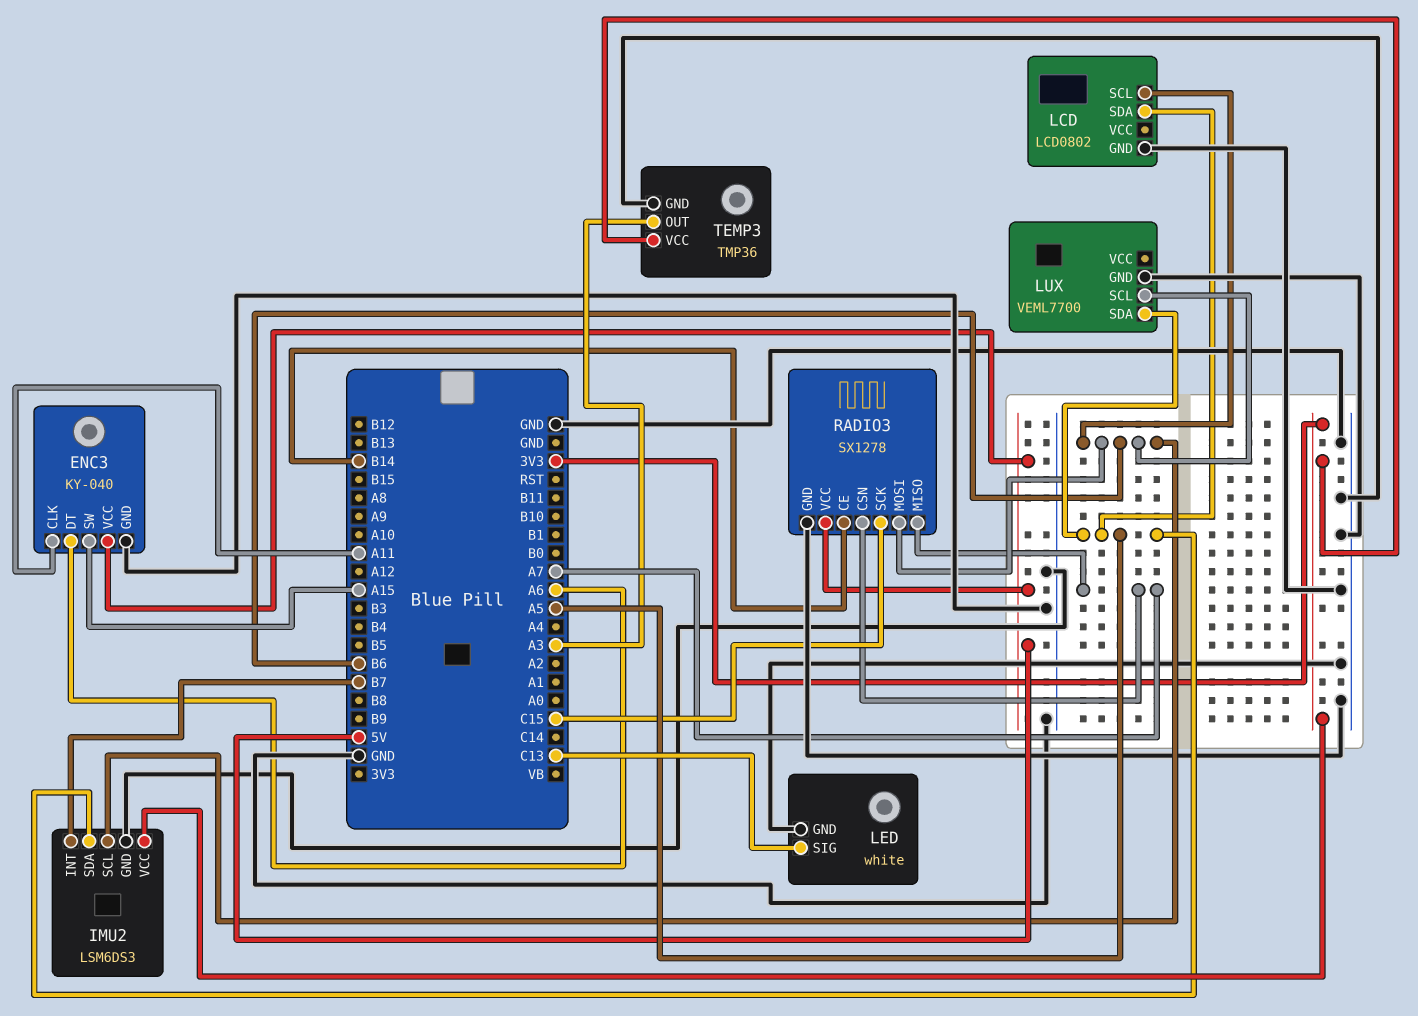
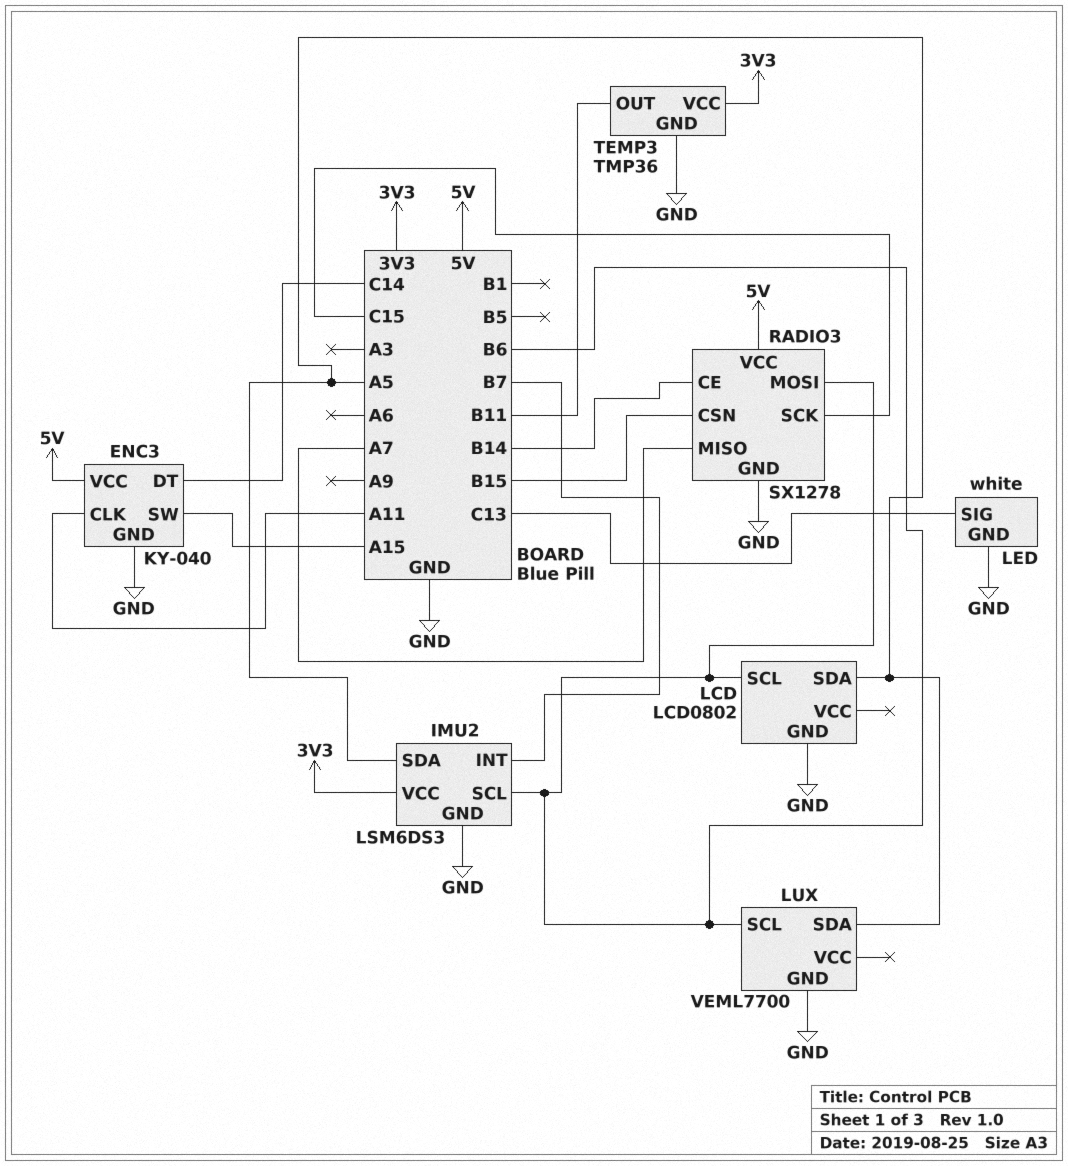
ENC3 pin DT: A6 -> C14
RADIO3 pin CSN: A7 -> B15
TEMP3 pin OUT: A3 -> B11

